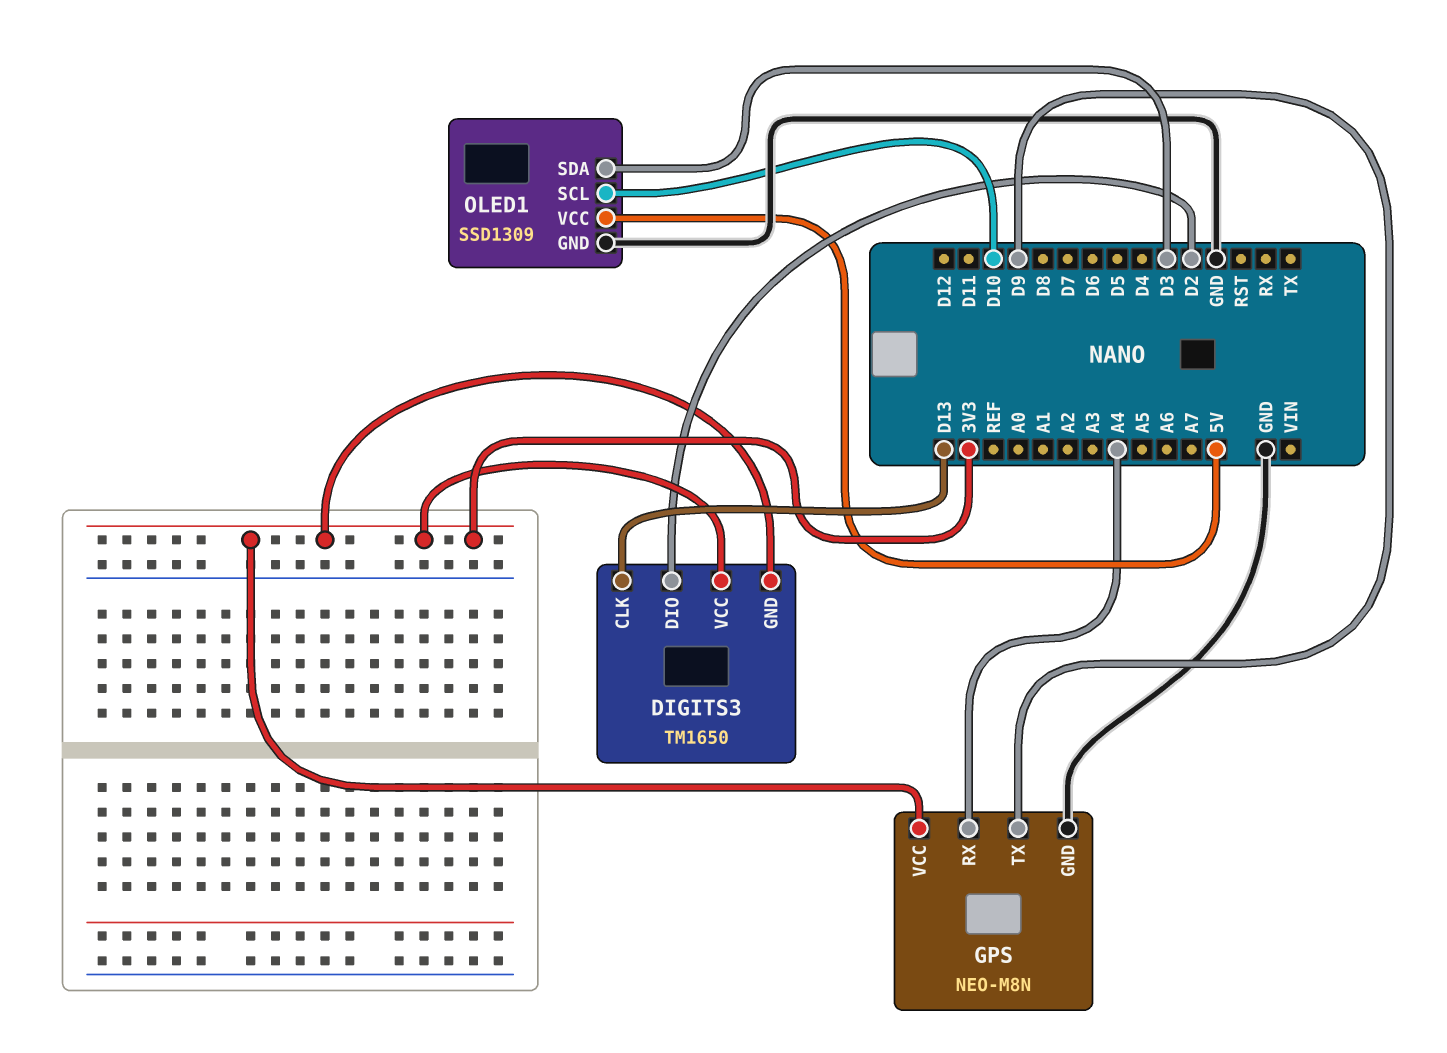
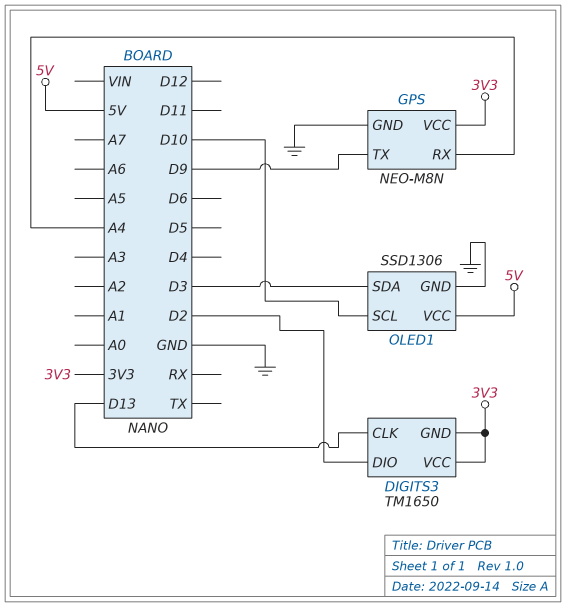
OLED1: SSD1309 -> SSD1306

